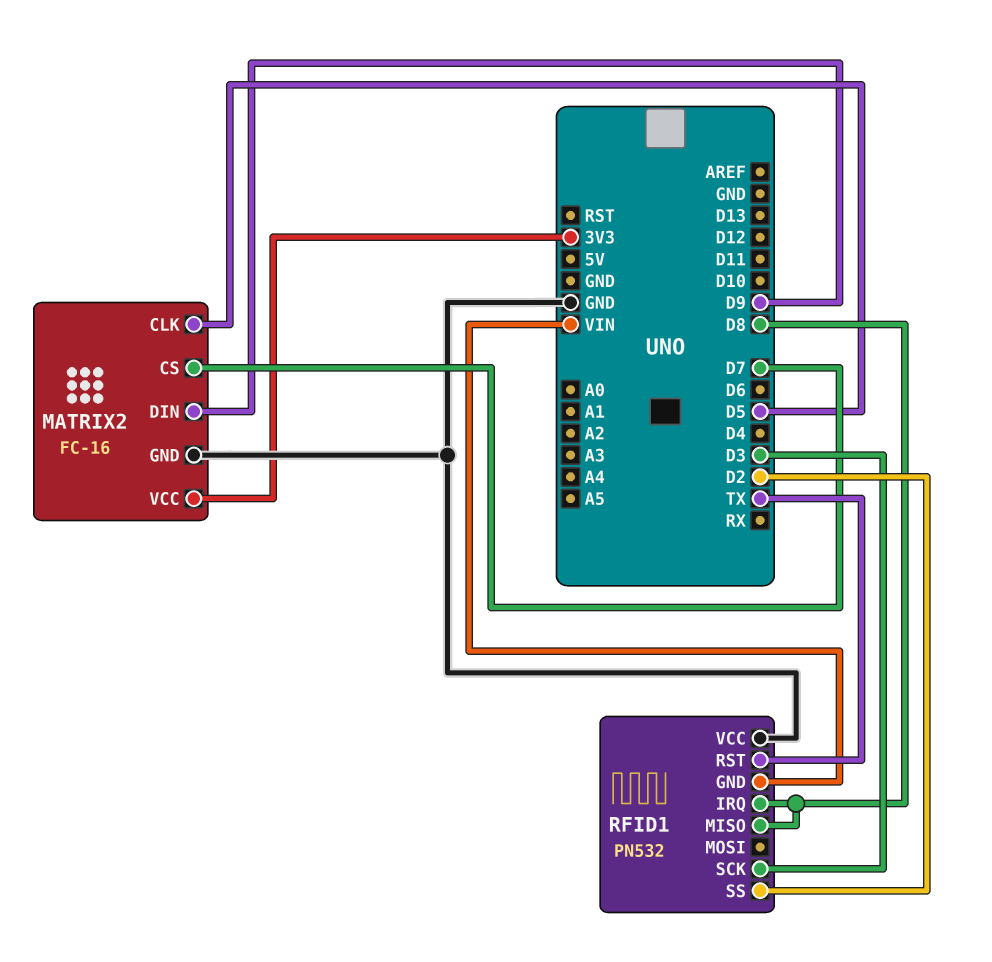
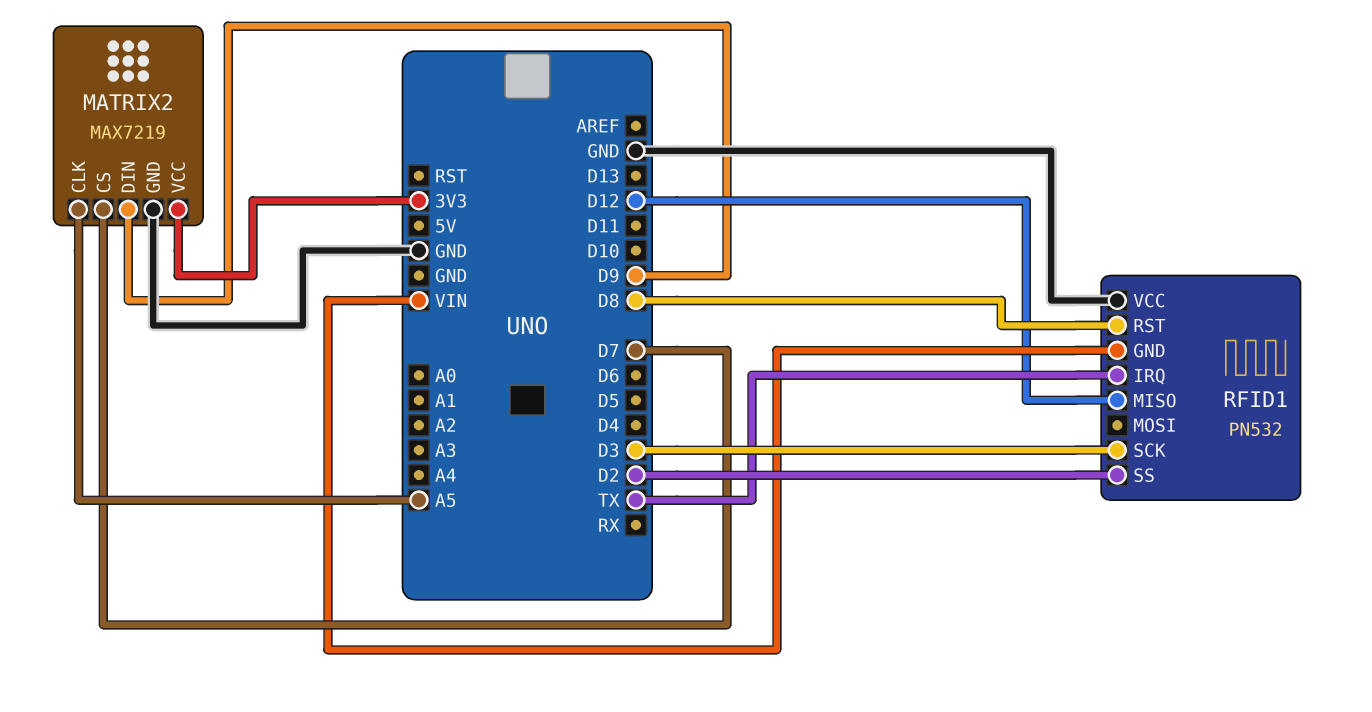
MATRIX2: FC-16 -> MAX7219
MATRIX2 pin CLK: D5 -> A5
RFID1 pin IRQ: D8 -> TX
RFID1 pin MISO: D8 -> D12
RFID1 pin RST: TX -> D8

